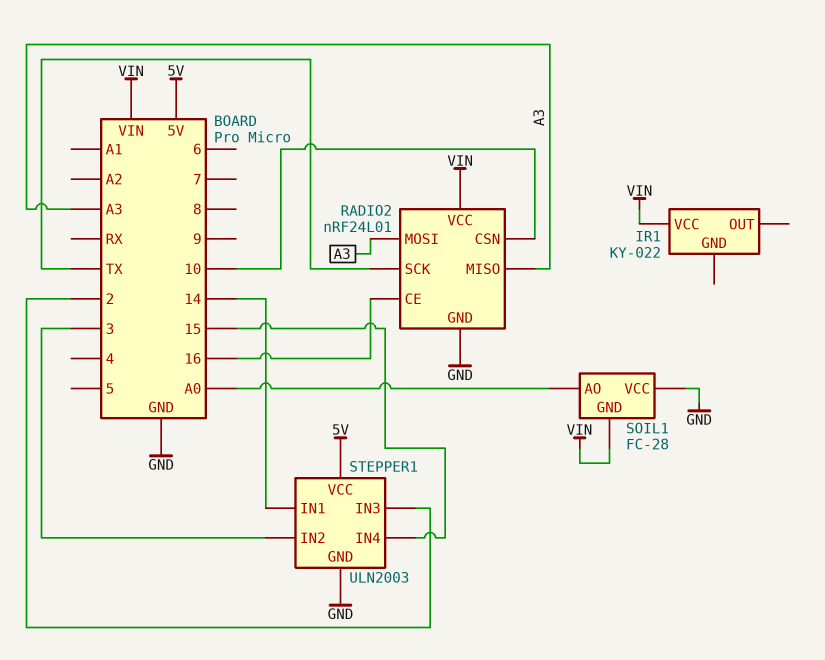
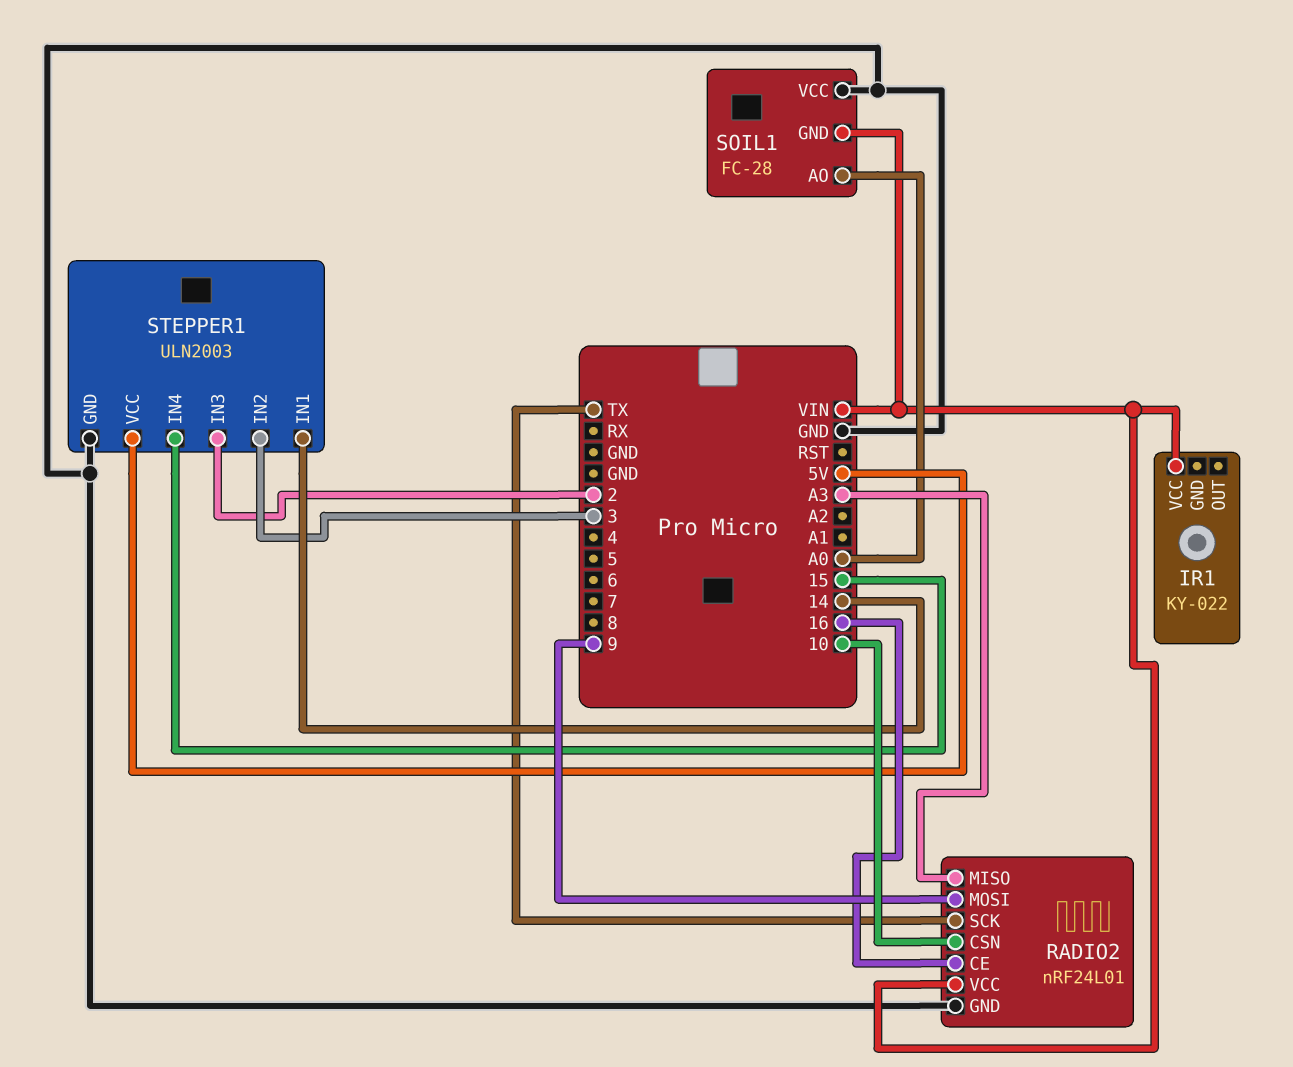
RADIO2 pin MOSI: A3 -> 9

